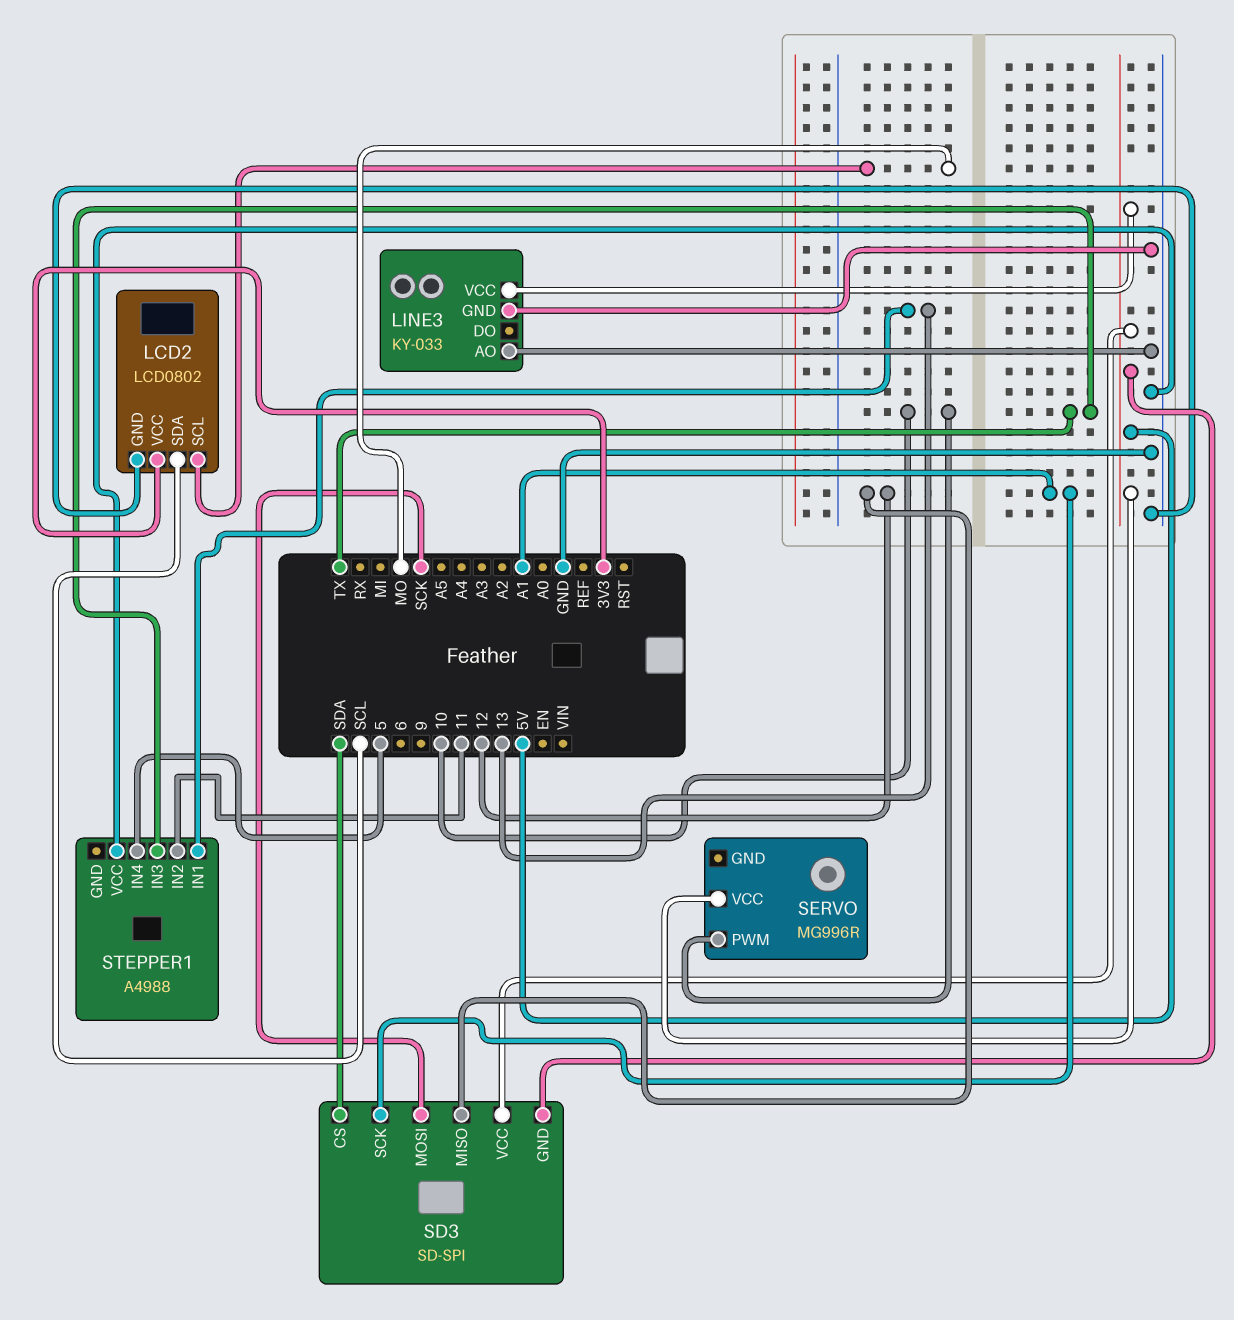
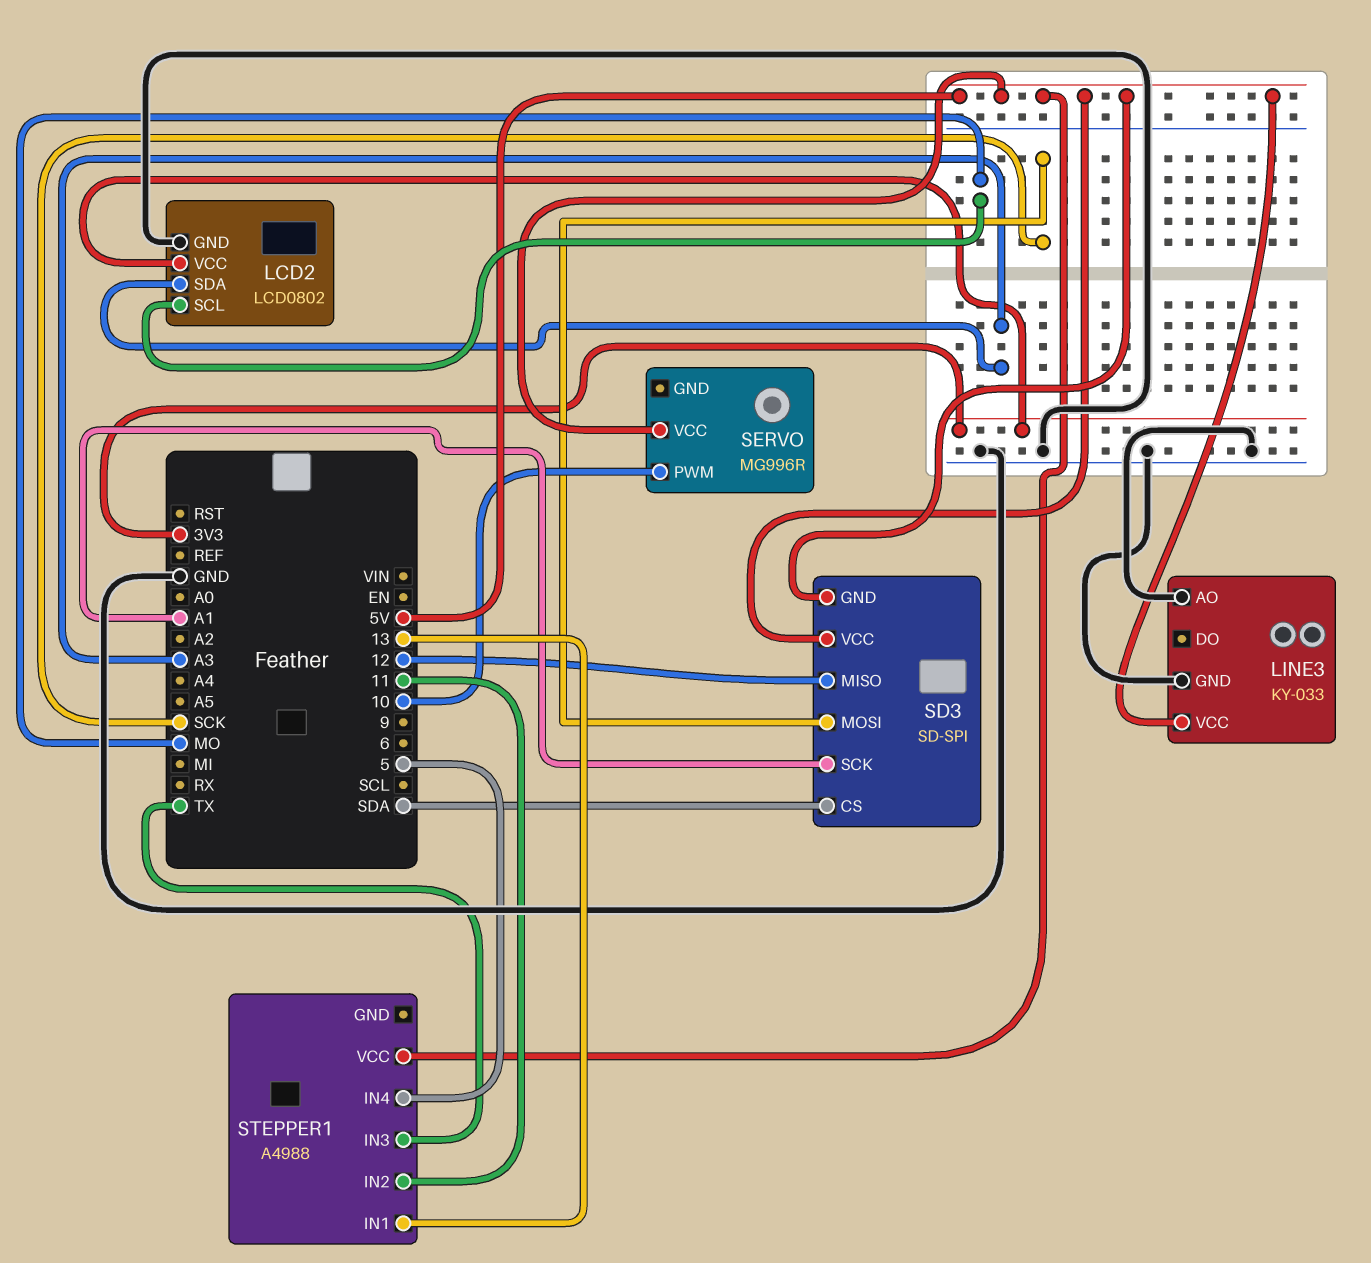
LCD2 pin SDA: SCL -> A3
STEPPER1 pin VCC: GND -> 5V

